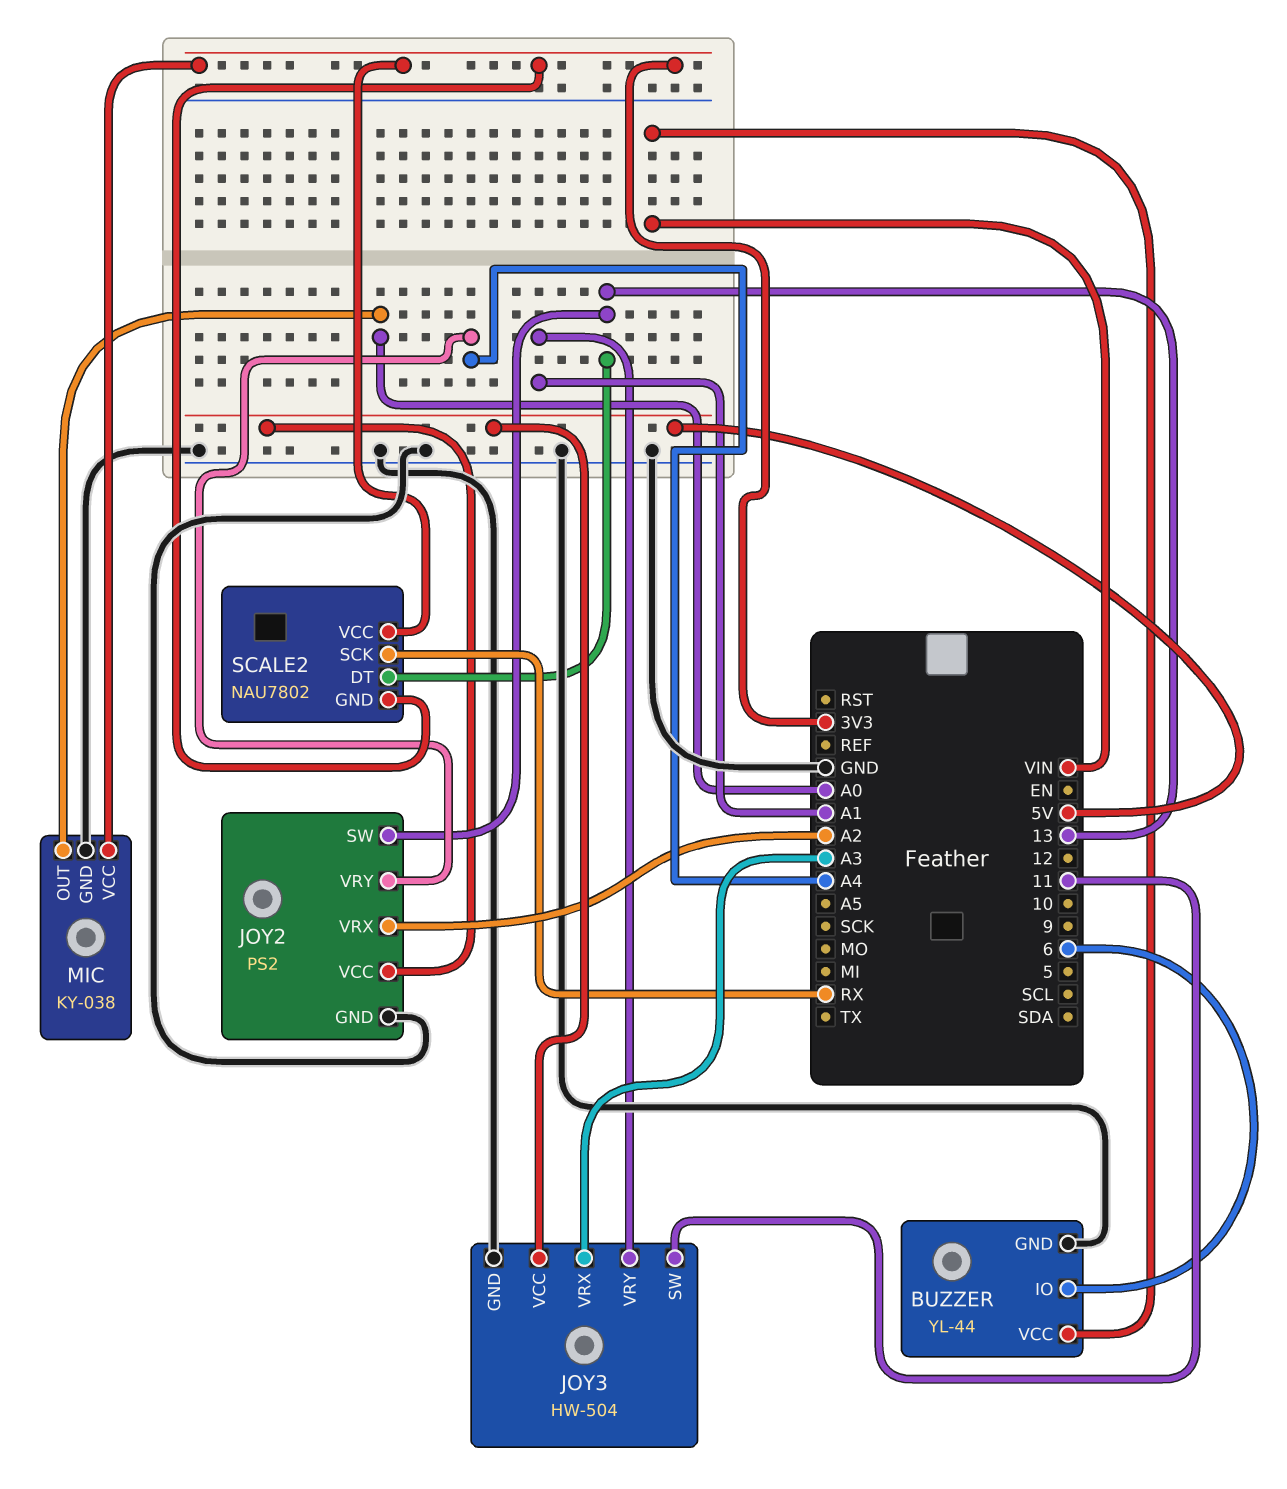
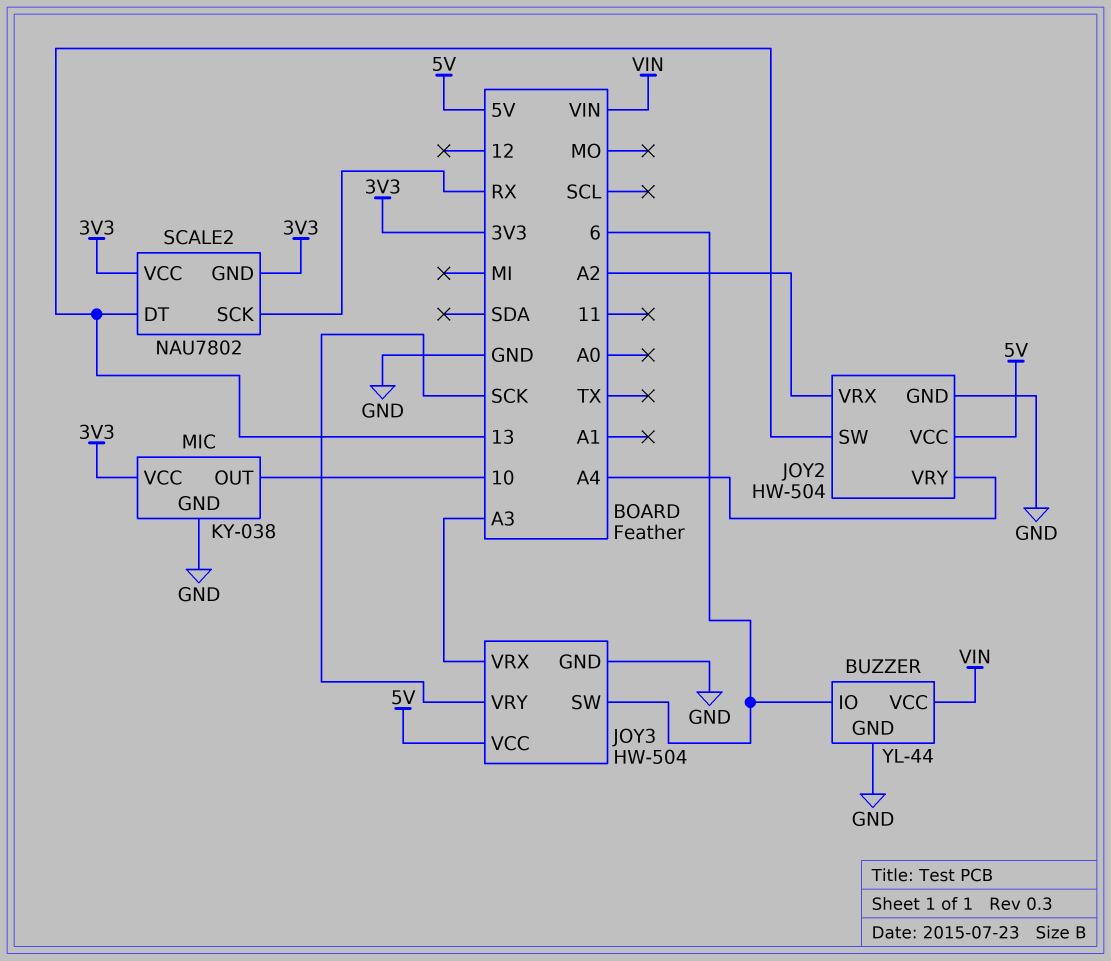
JOY2: PS2 -> HW-504
JOY3 pin SW: 11 -> 6
JOY3 pin VRY: A1 -> SCK
MIC pin OUT: A0 -> 10

